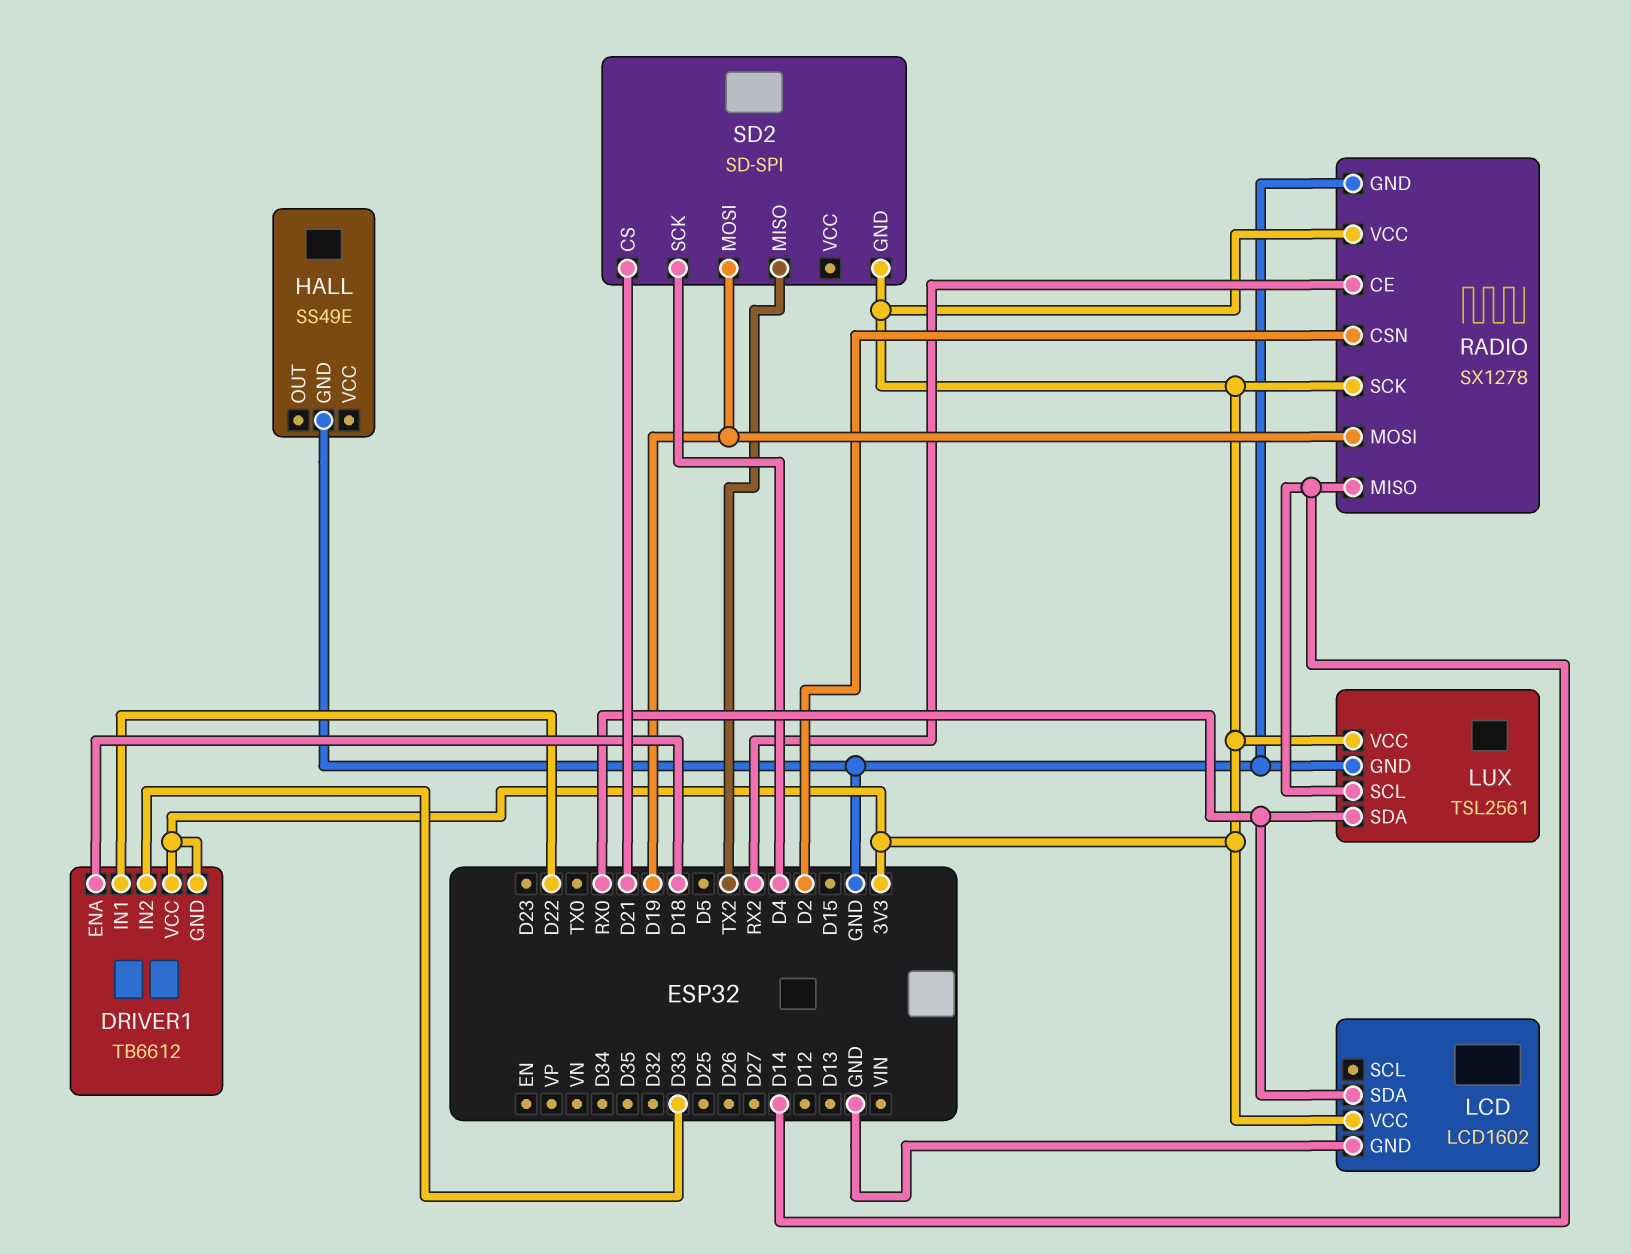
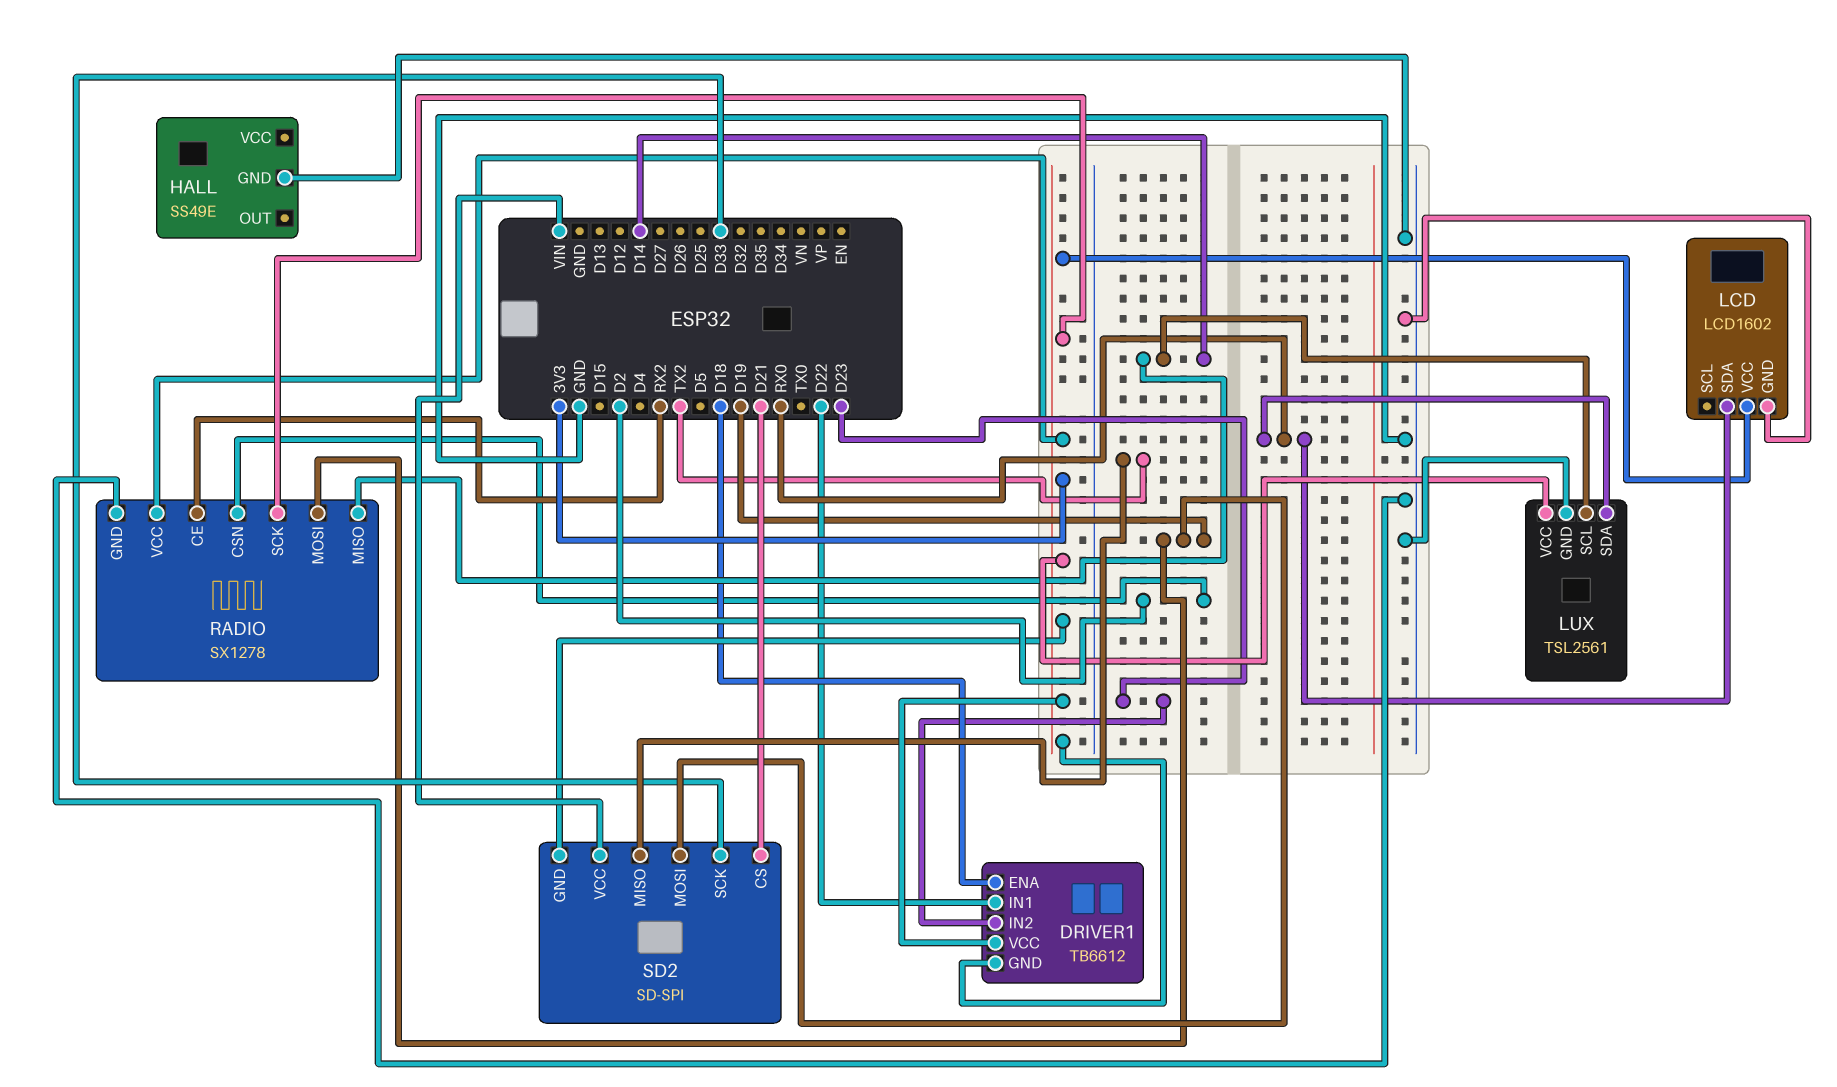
DRIVER1 pin IN2: D33 -> D23
SD2 pin SCK: D4 -> D33
SD2 pin VCC: none -> VIN

